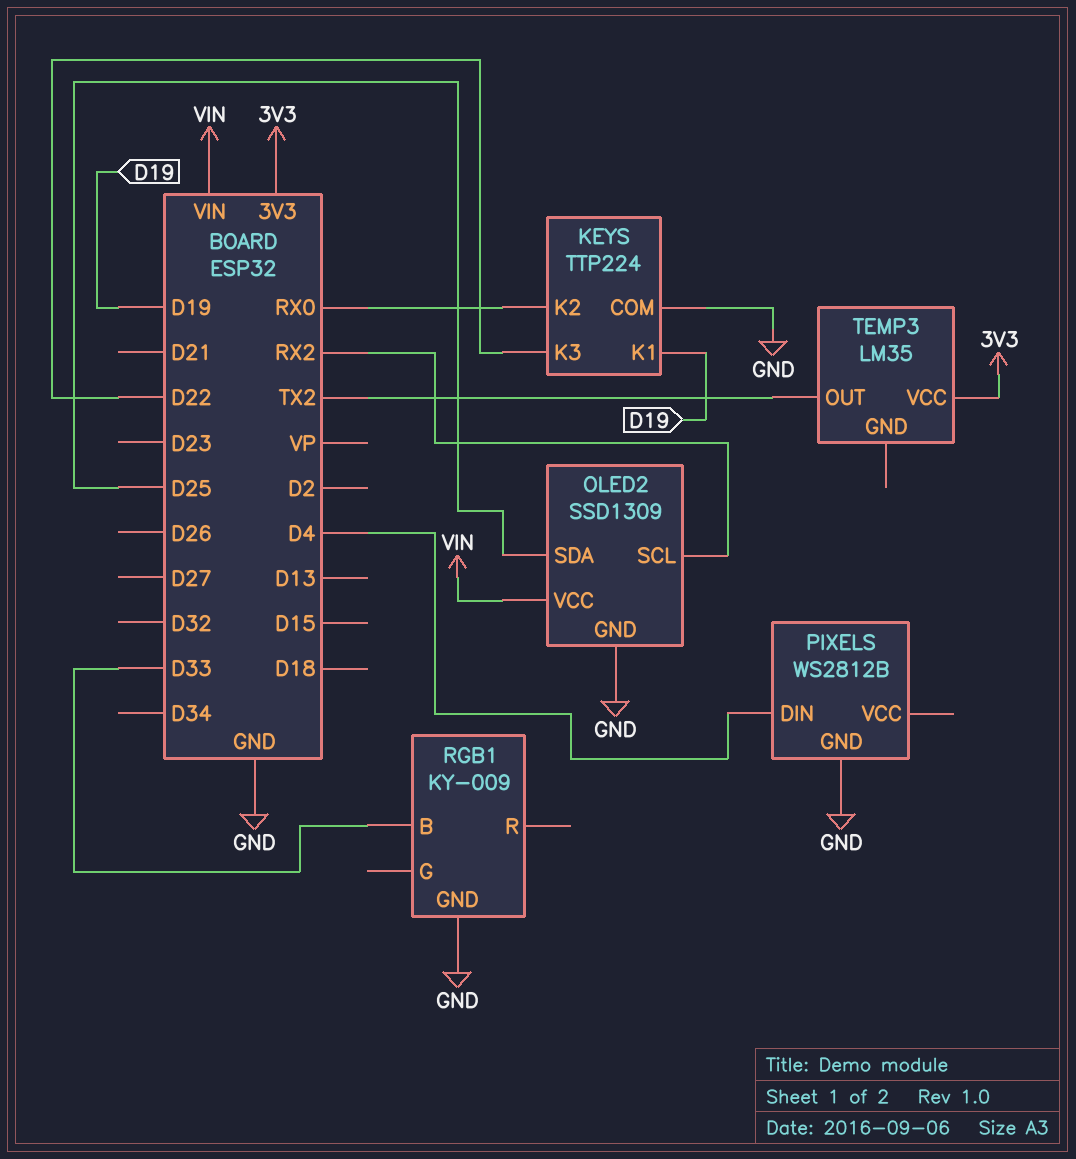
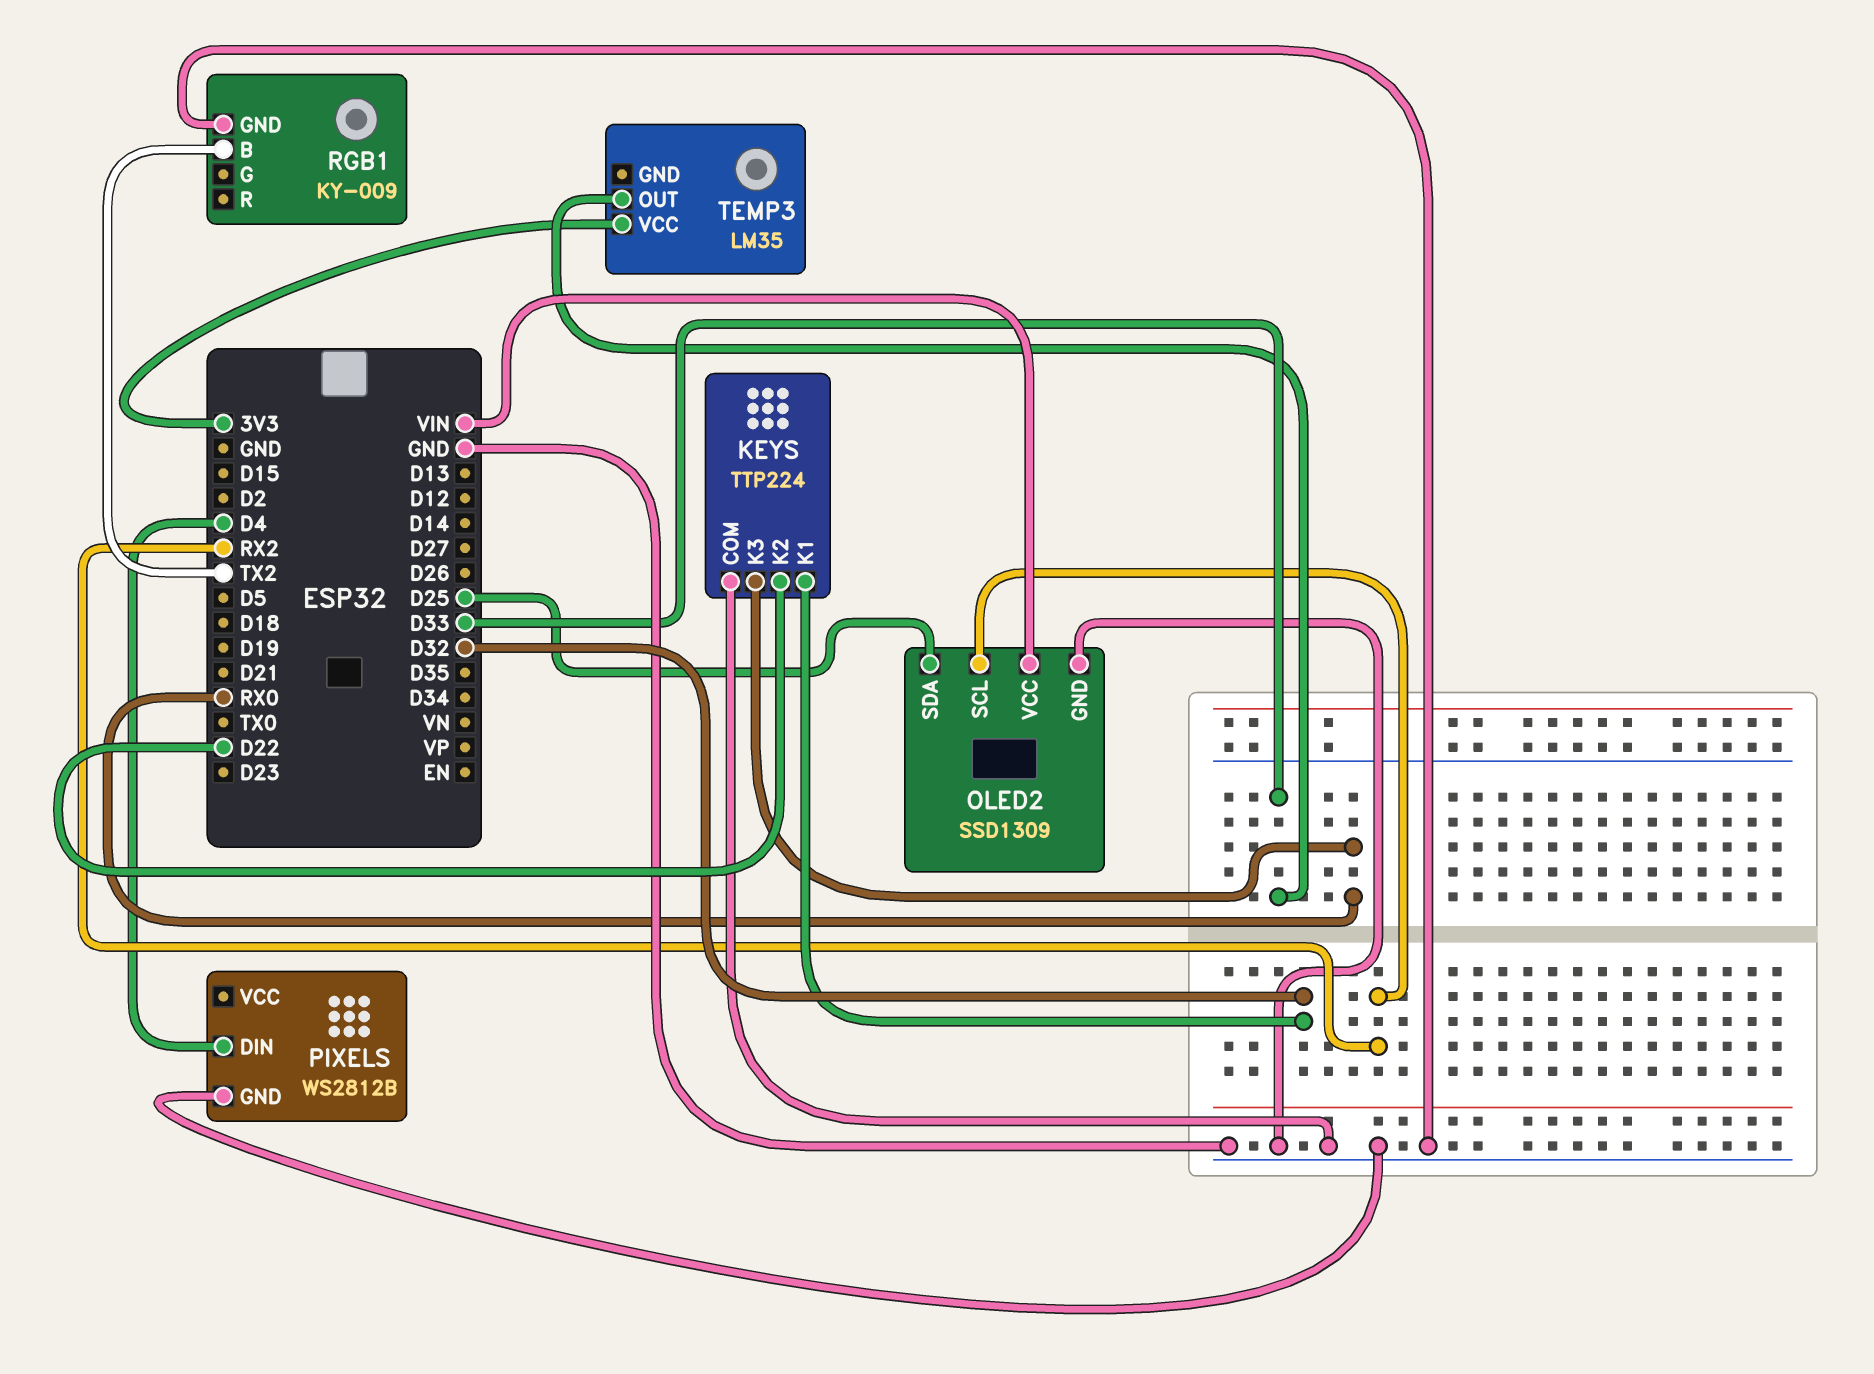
KEYS pin K1: D19 -> D32
KEYS pin K2: RX0 -> D22
KEYS pin K3: D22 -> RX0
RGB1 pin B: D33 -> TX2
TEMP3 pin OUT: TX2 -> D33

